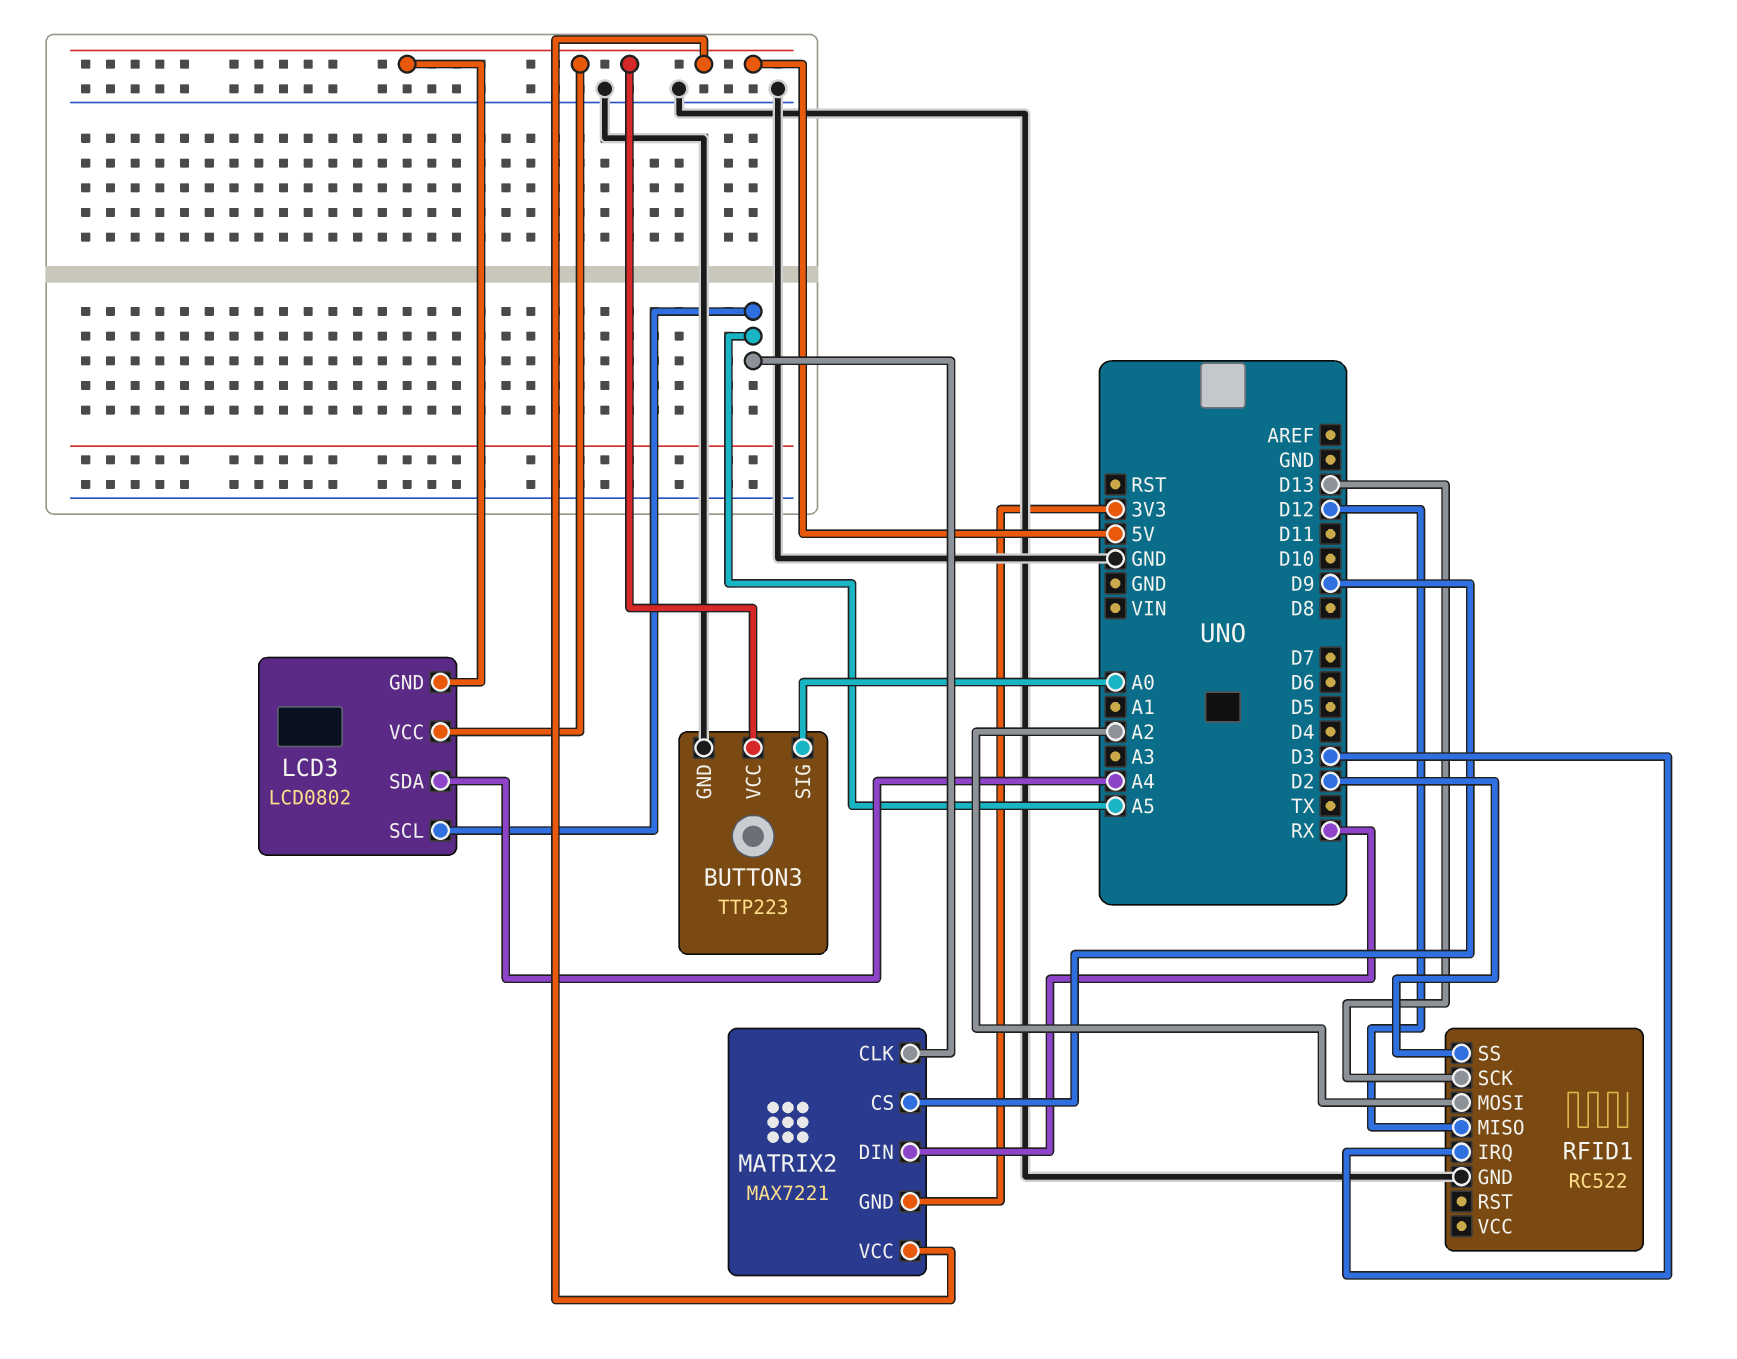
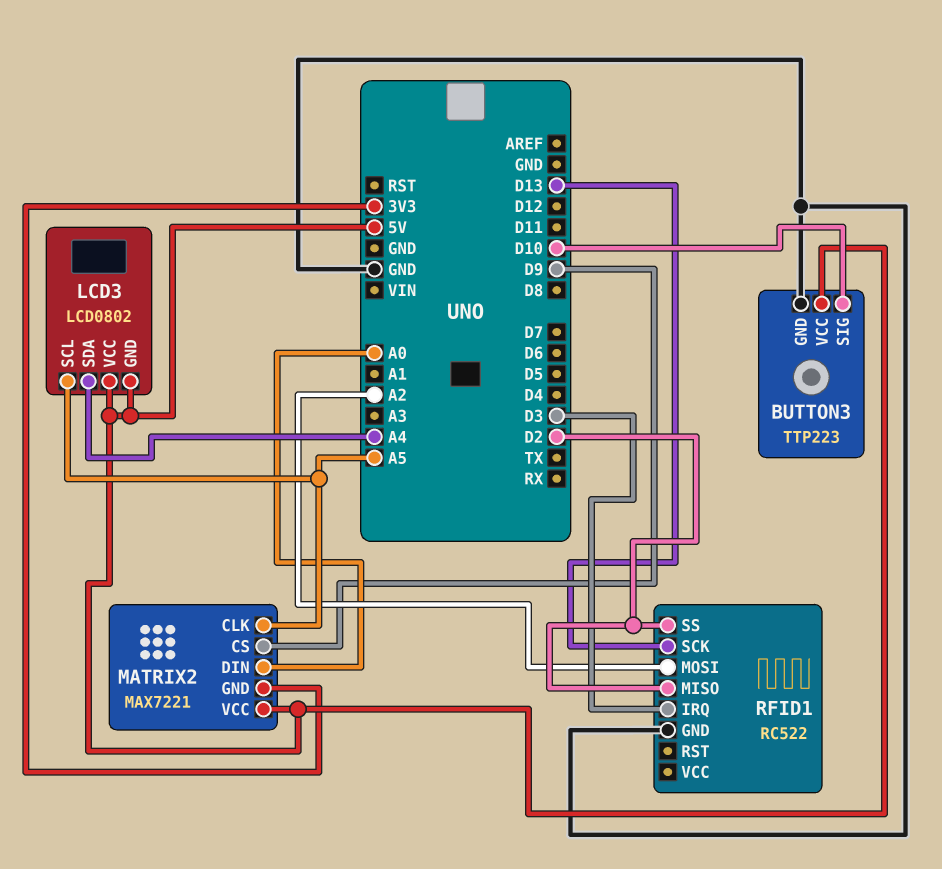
BUTTON3 pin SIG: A0 -> D10
MATRIX2 pin DIN: RX -> A0
RFID1 pin MISO: D12 -> D2

